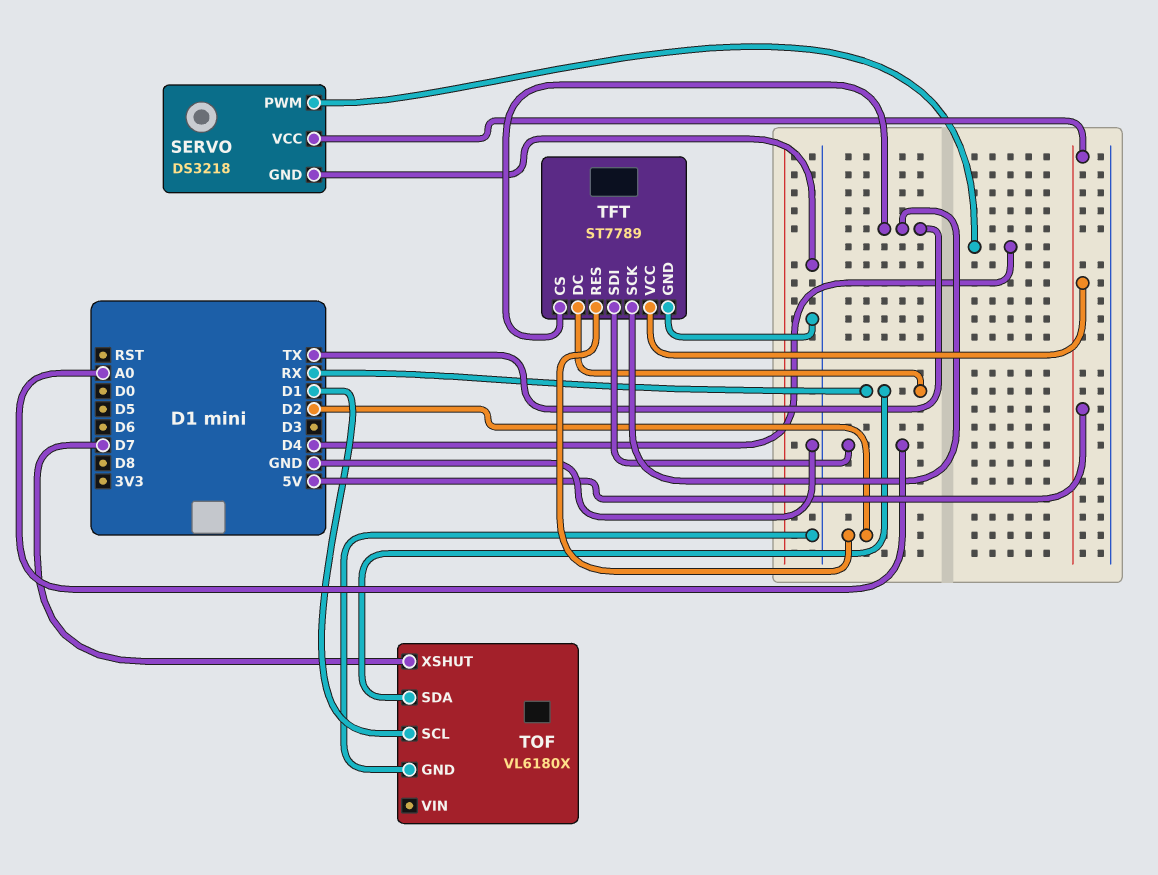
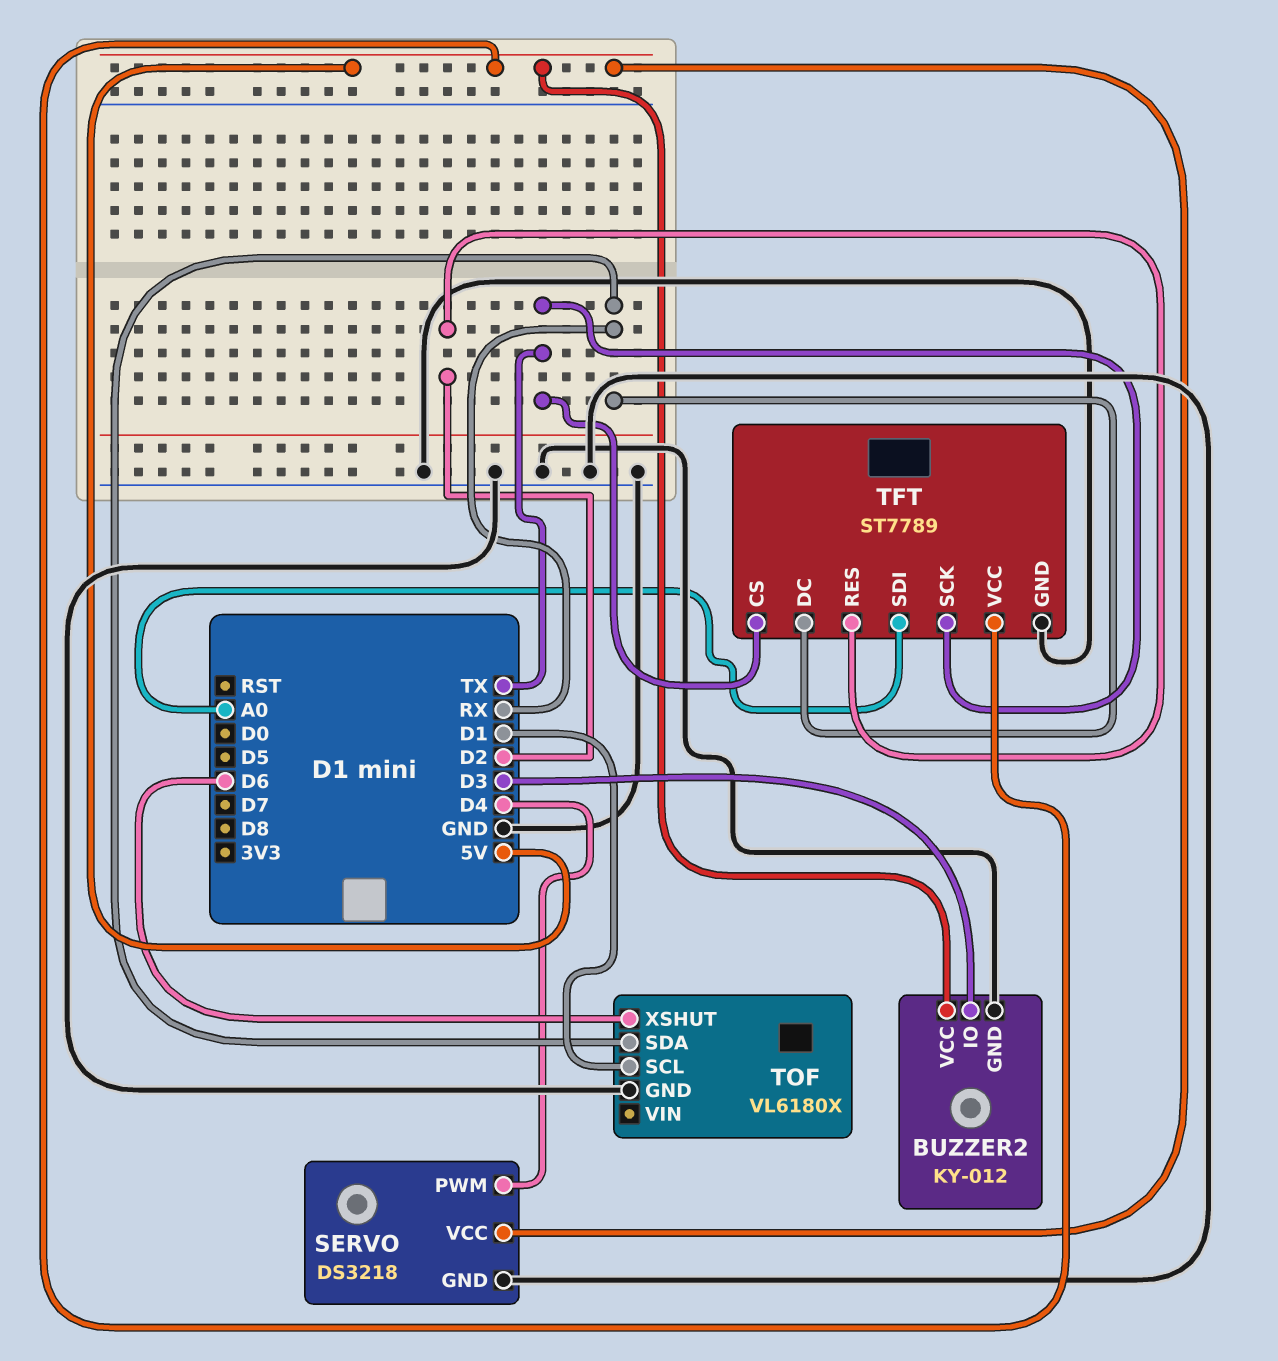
BUZZER2: none -> KY-012
BUZZER2 pin GND: none -> GND
BUZZER2 pin IO: none -> D3
BUZZER2 pin VCC: none -> 5V
TOF pin XSHUT: D7 -> D6

